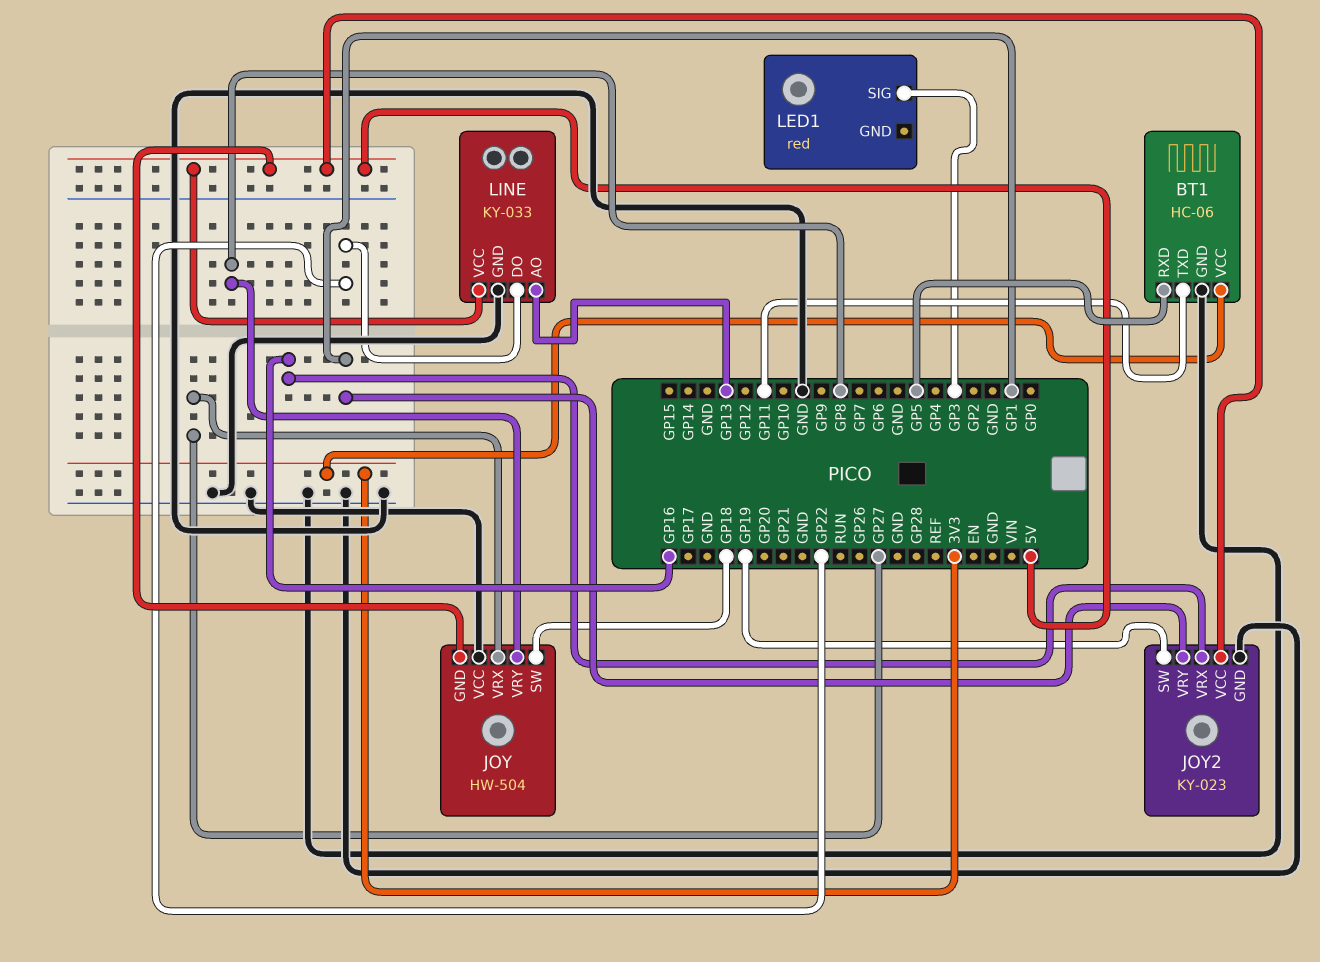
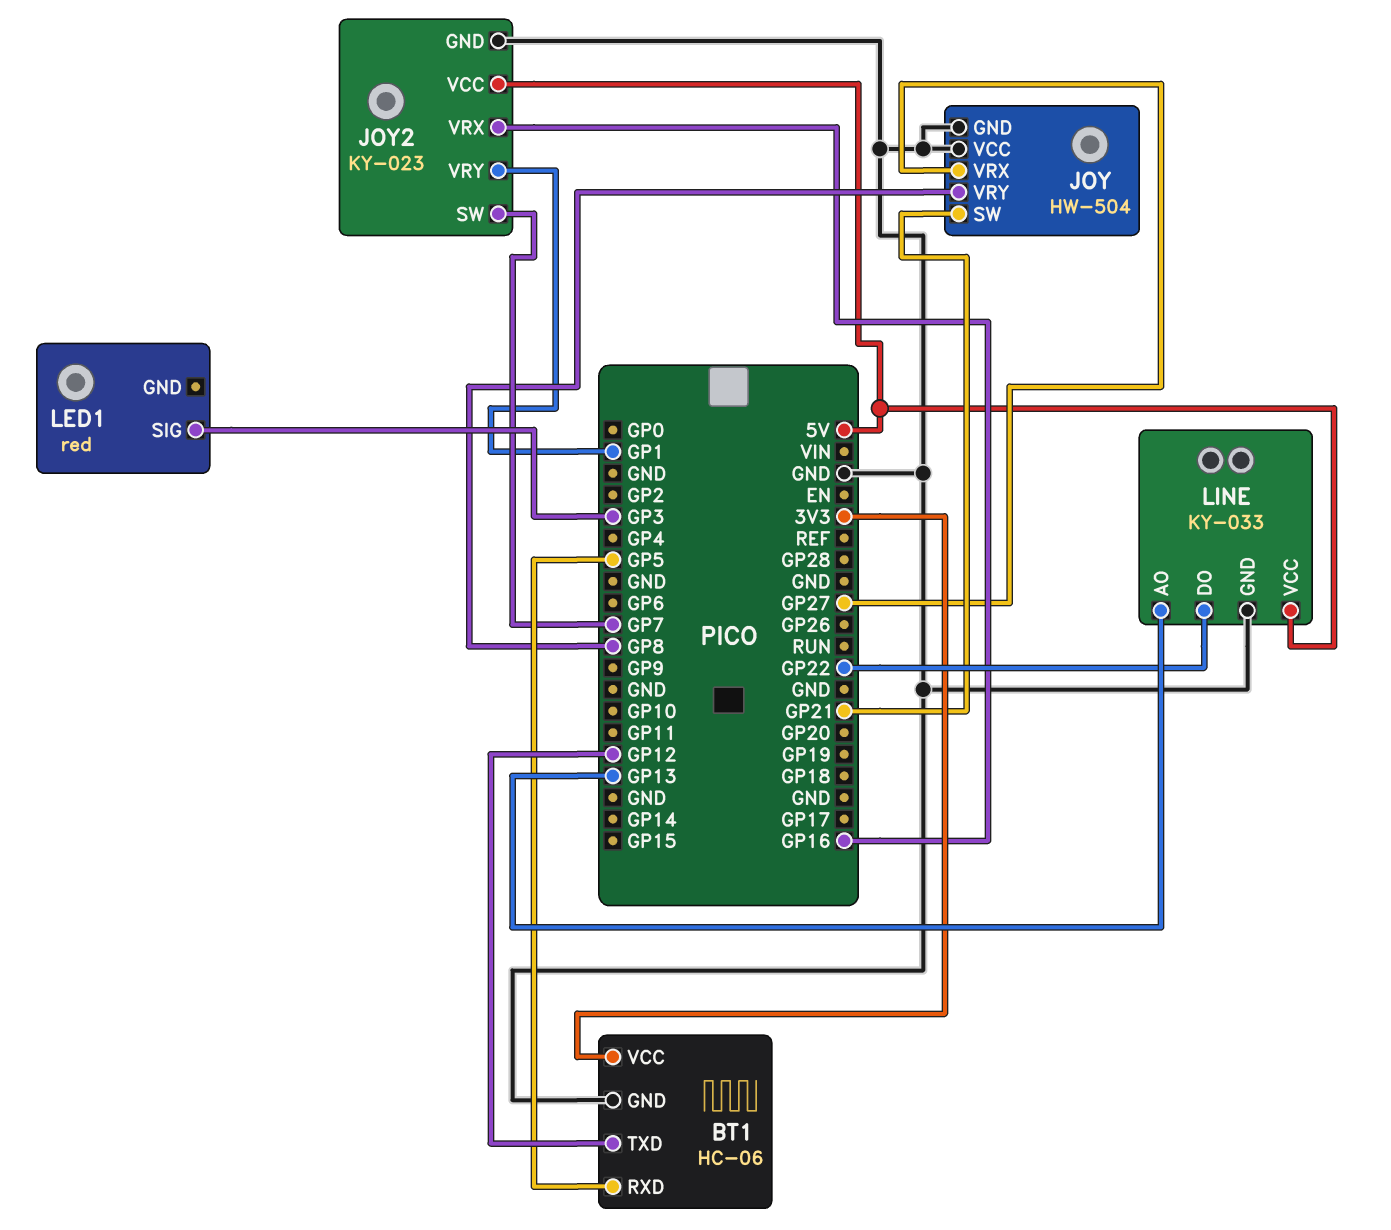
BT1 pin TXD: GP11 -> GP12
JOY pin GND: 5V -> GND
JOY pin SW: GP18 -> GP21
JOY2 pin SW: GP19 -> GP7

